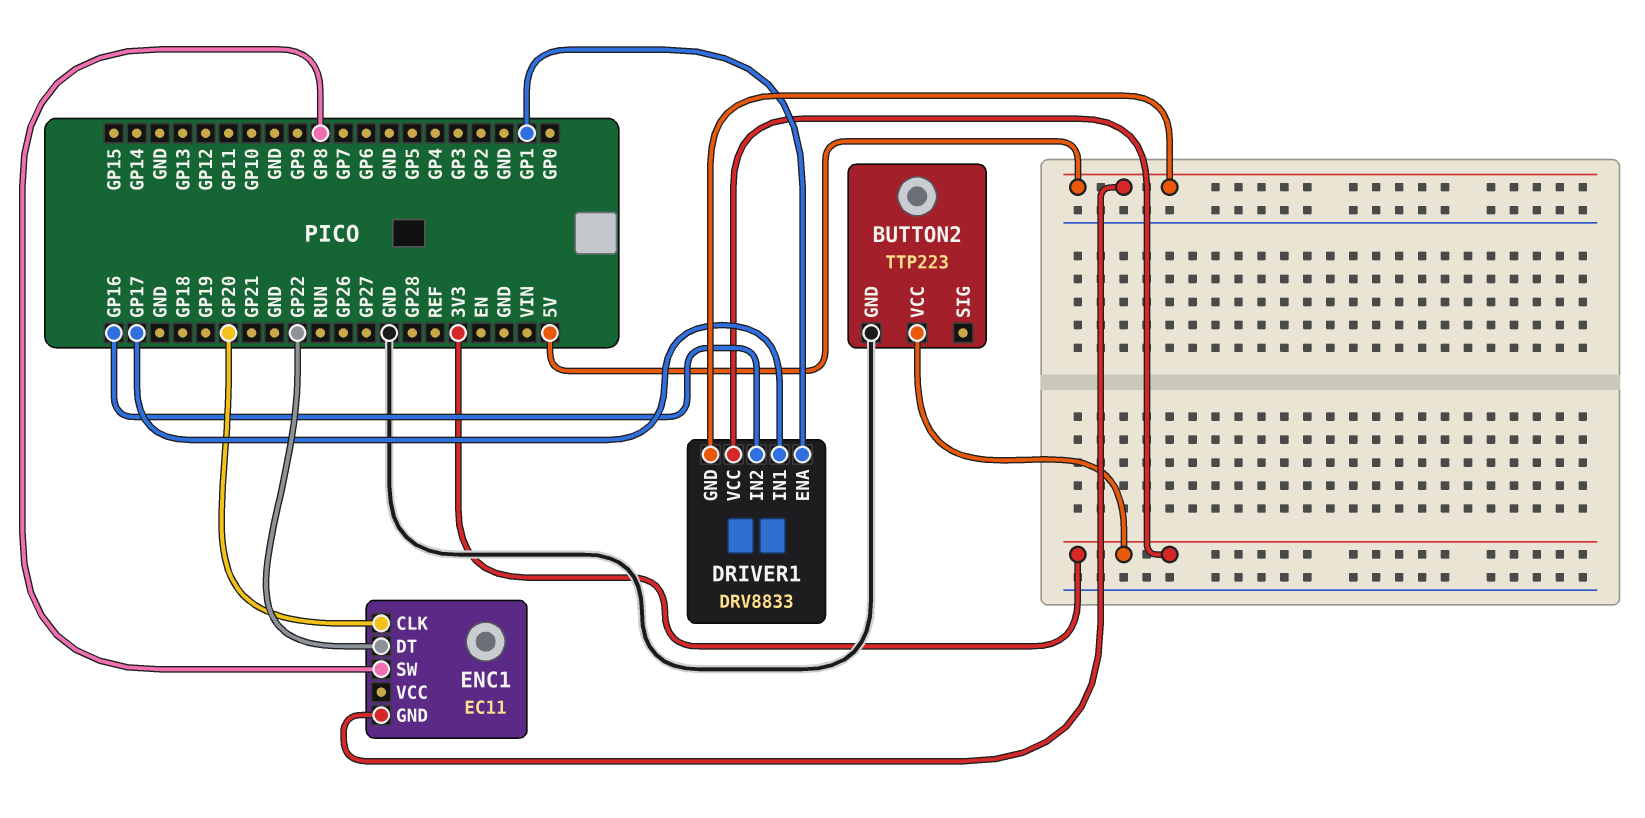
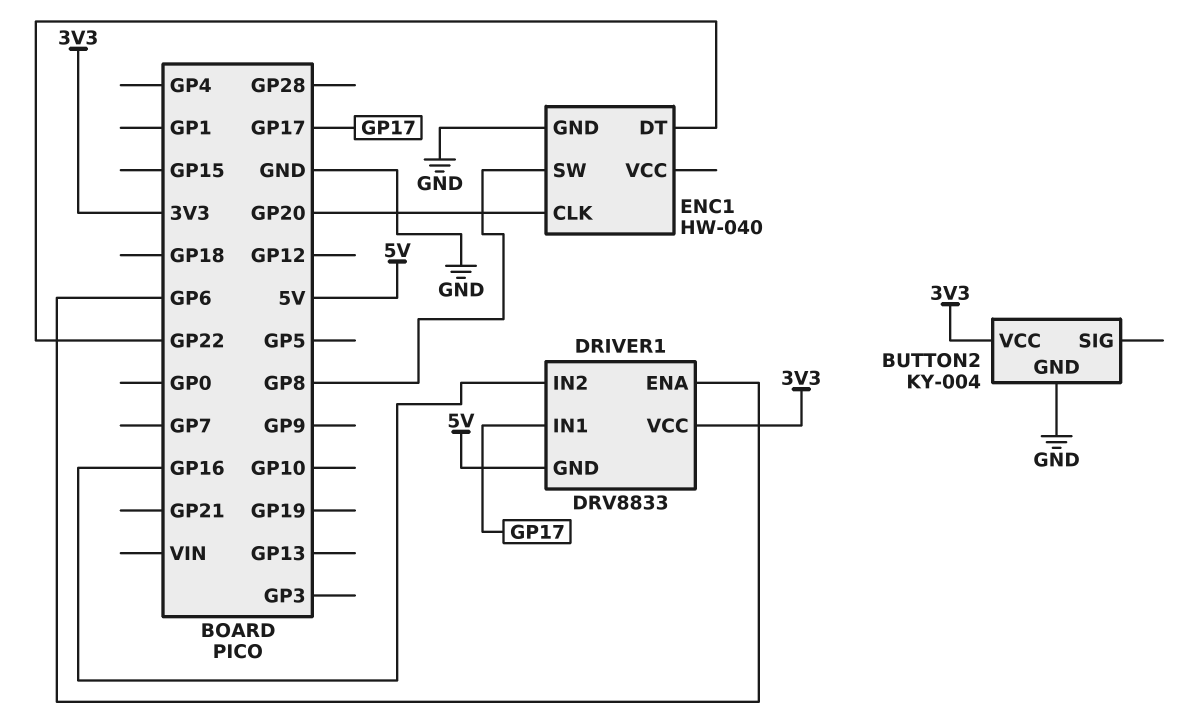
BUTTON2: TTP223 -> KY-004
DRIVER1 pin ENA: GP1 -> GP6
ENC1: EC11 -> HW-040
ENC1 pin GND: 5V -> GND

